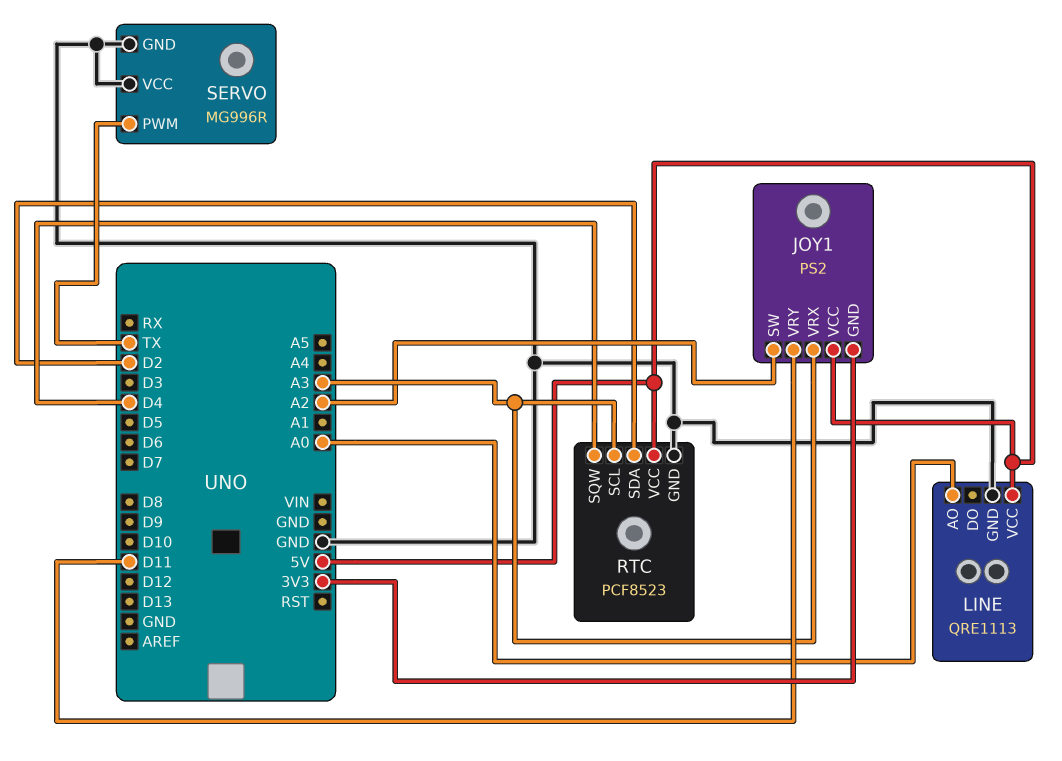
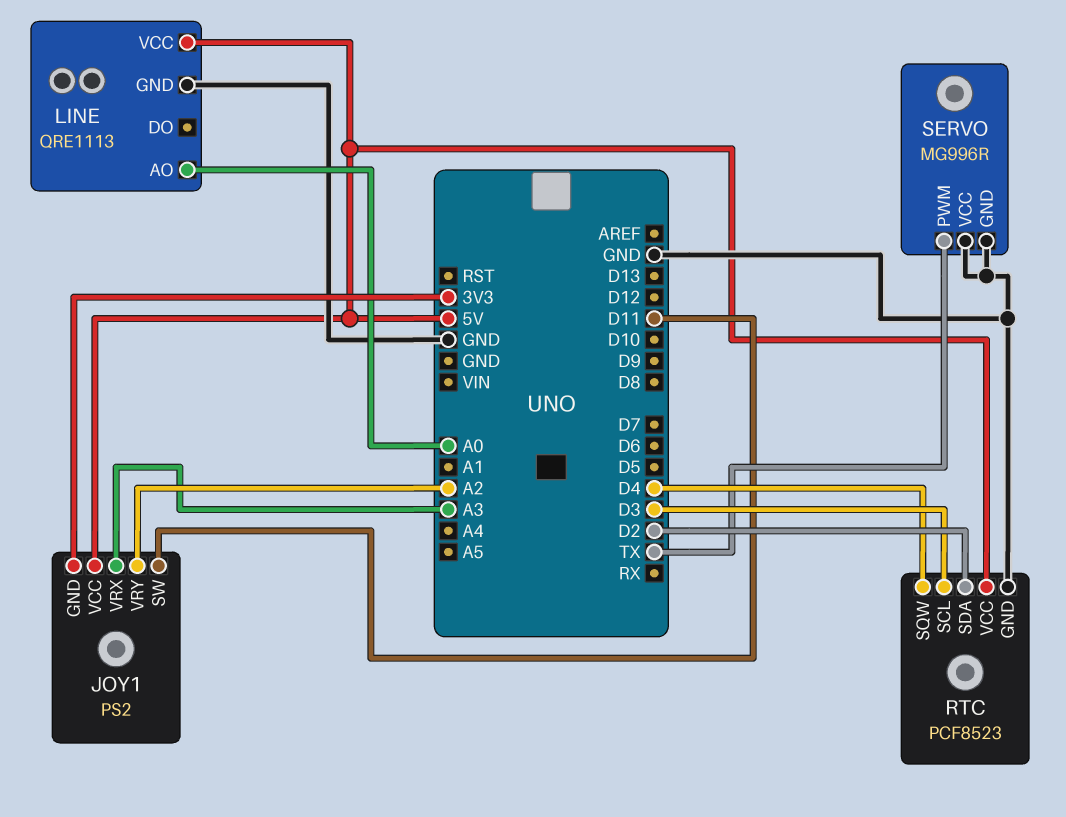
JOY1 pin SW: A2 -> D11
JOY1 pin VRY: D11 -> A2
RTC pin SCL: A3 -> D3

